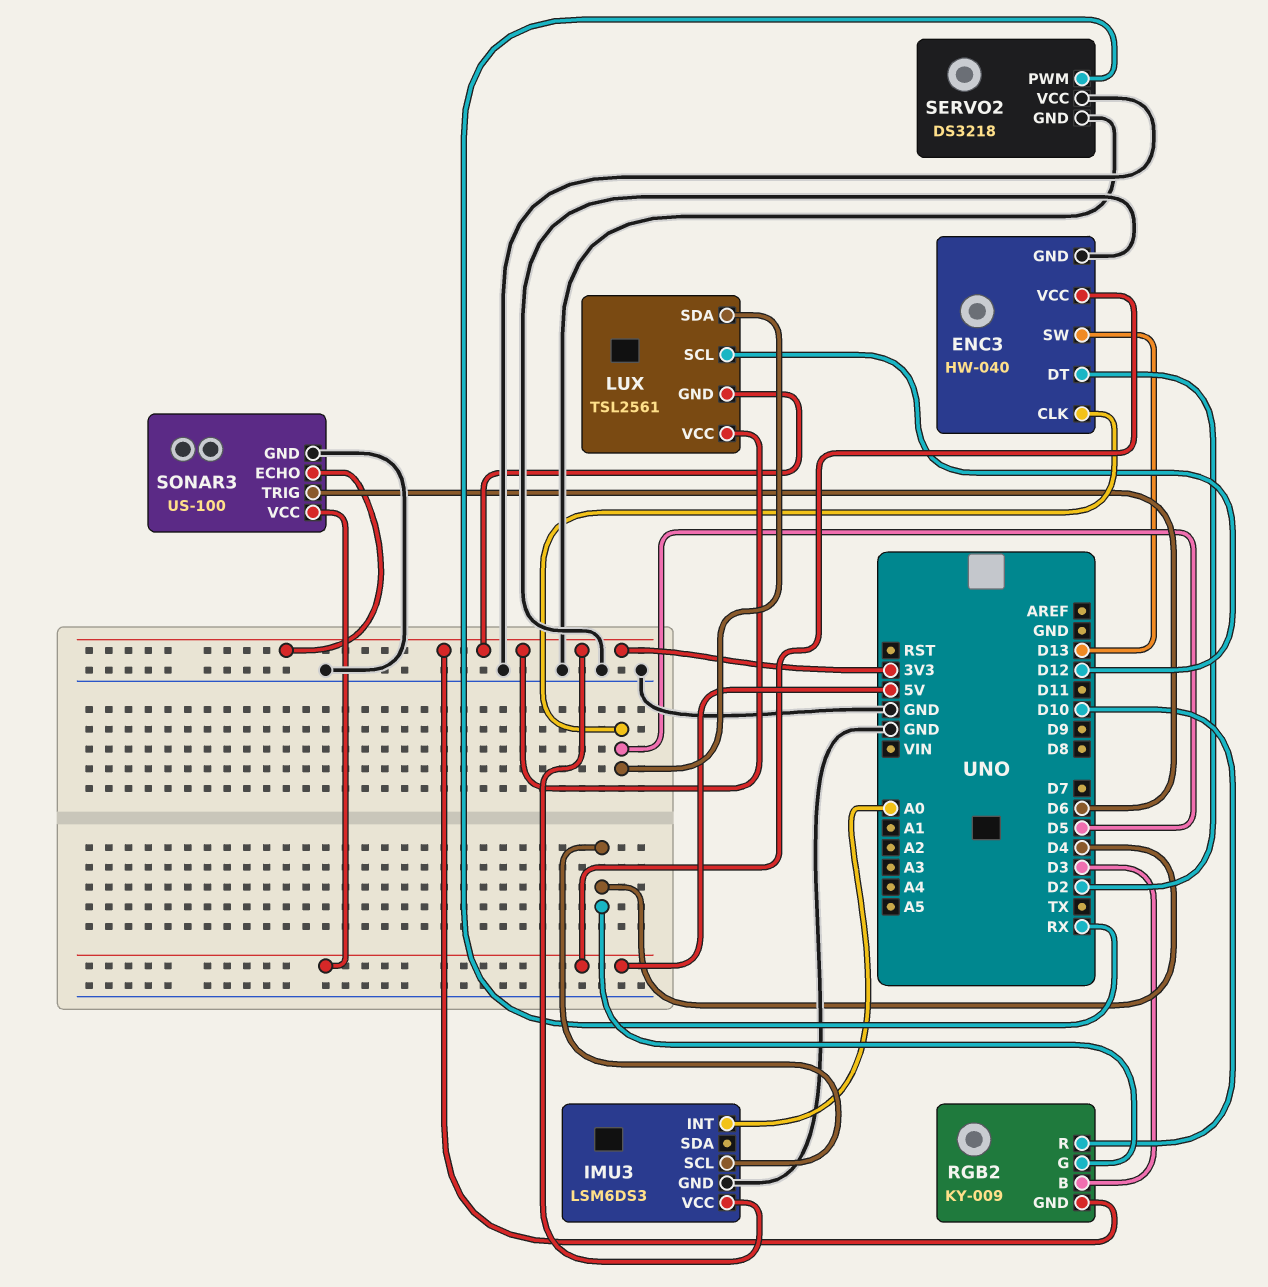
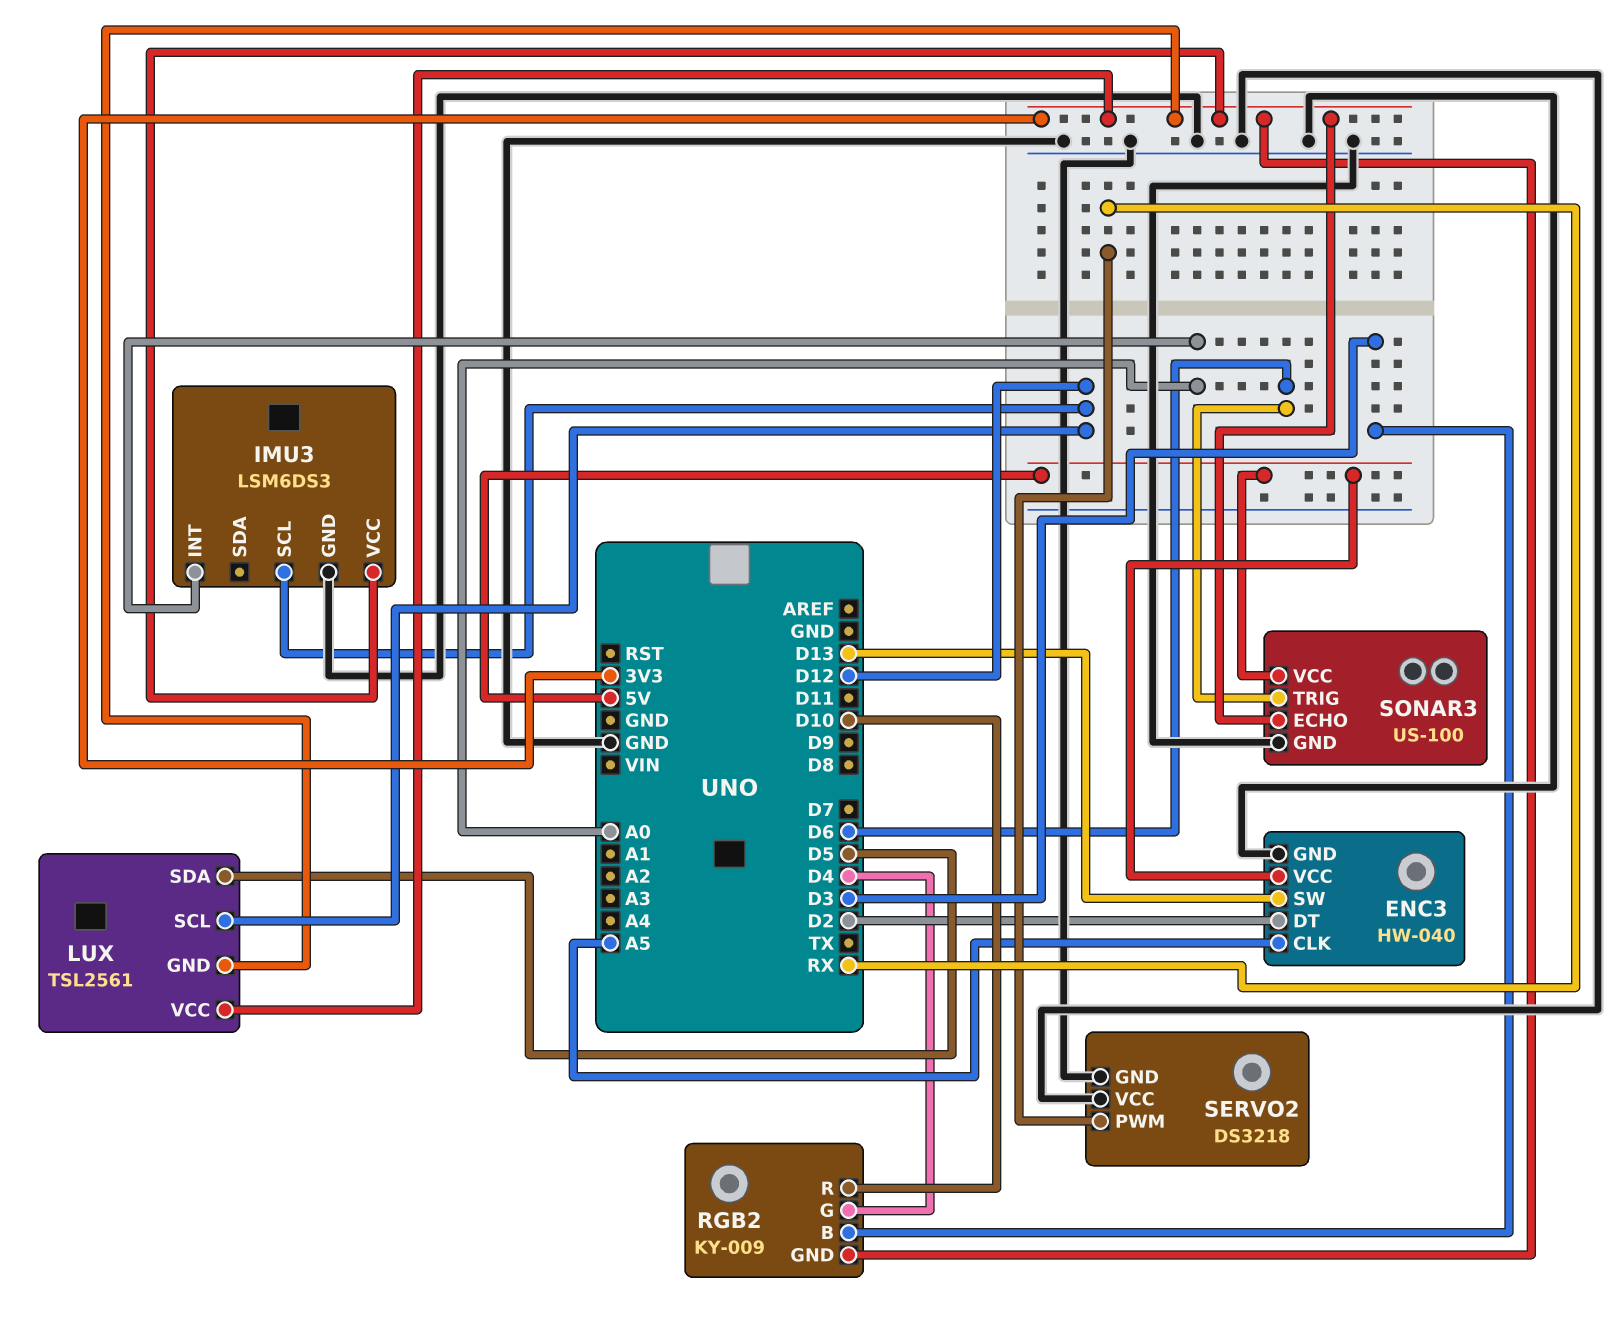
ENC3 pin CLK: D5 -> A5
IMU3 pin SCL: D4 -> D12

